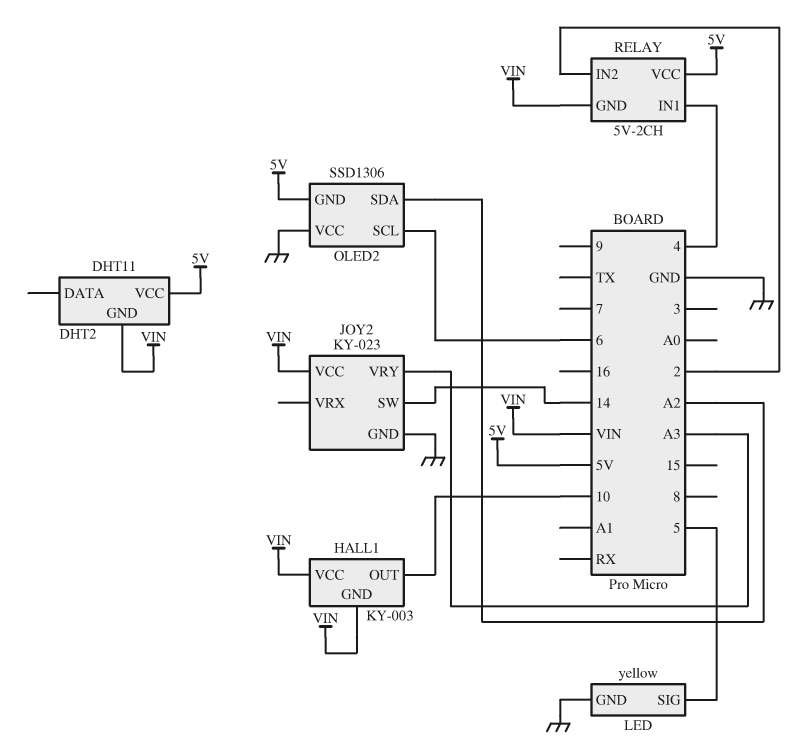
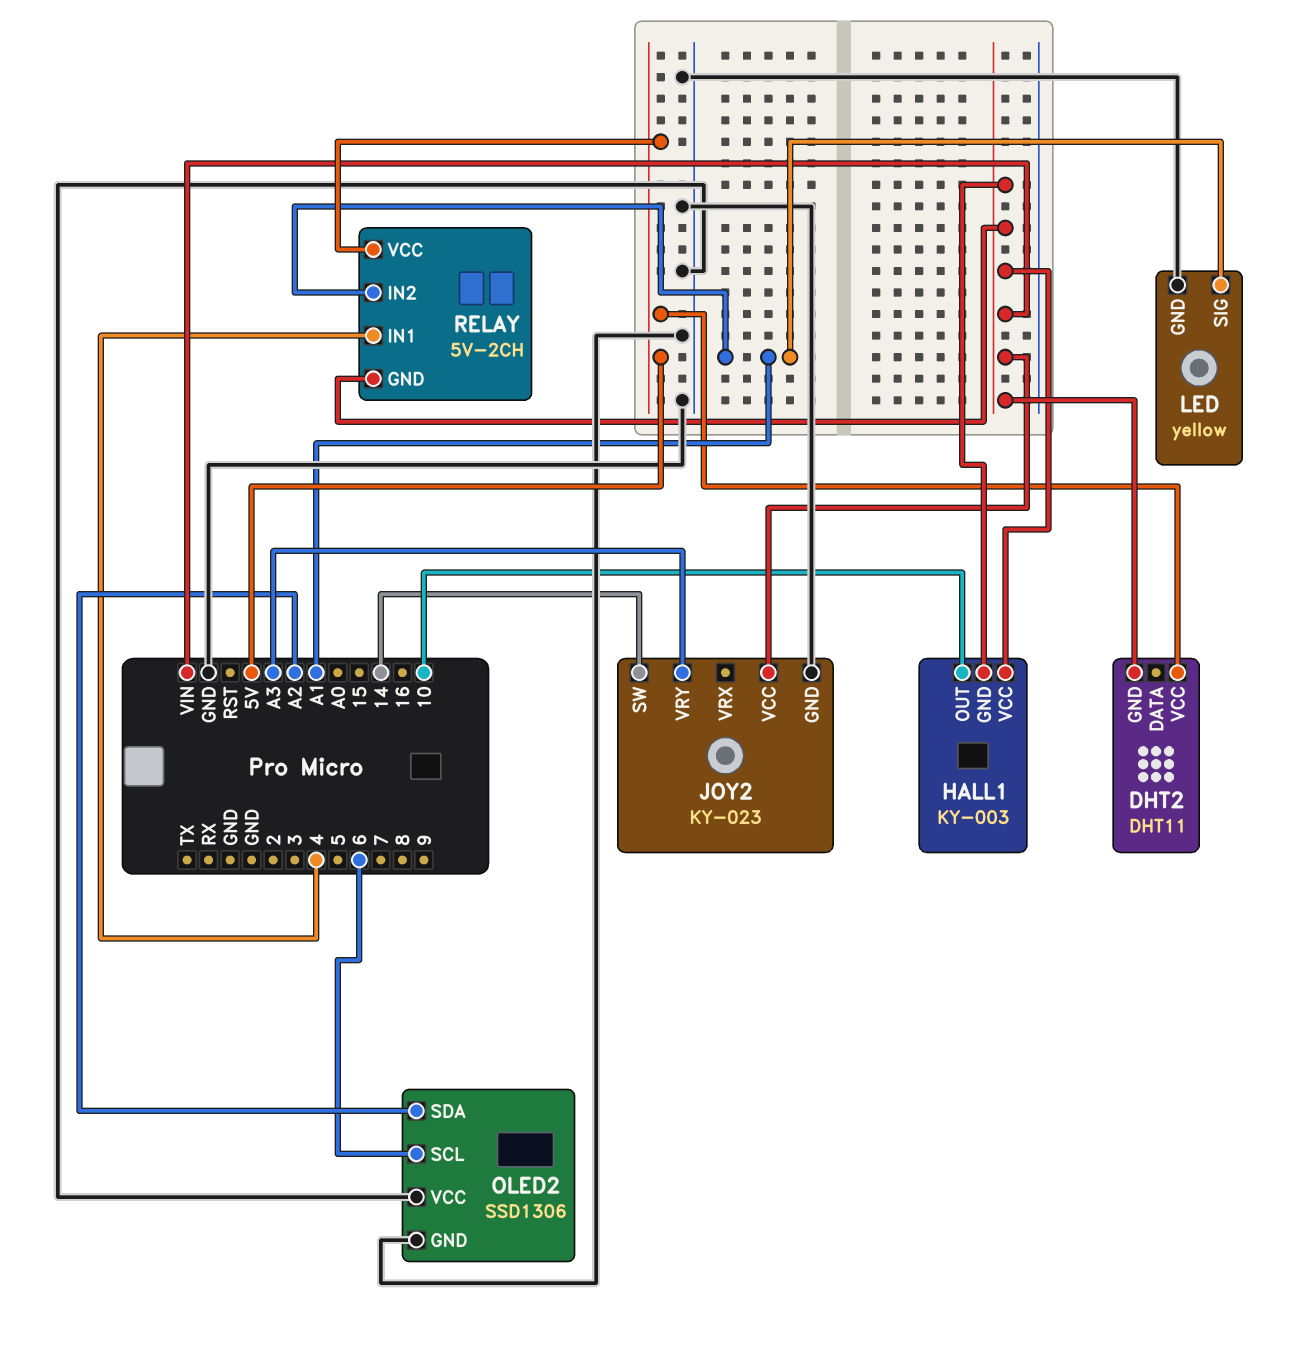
LED pin SIG: 5 -> A1
OLED2 pin GND: 5V -> GND
RELAY pin IN2: 2 -> A1

